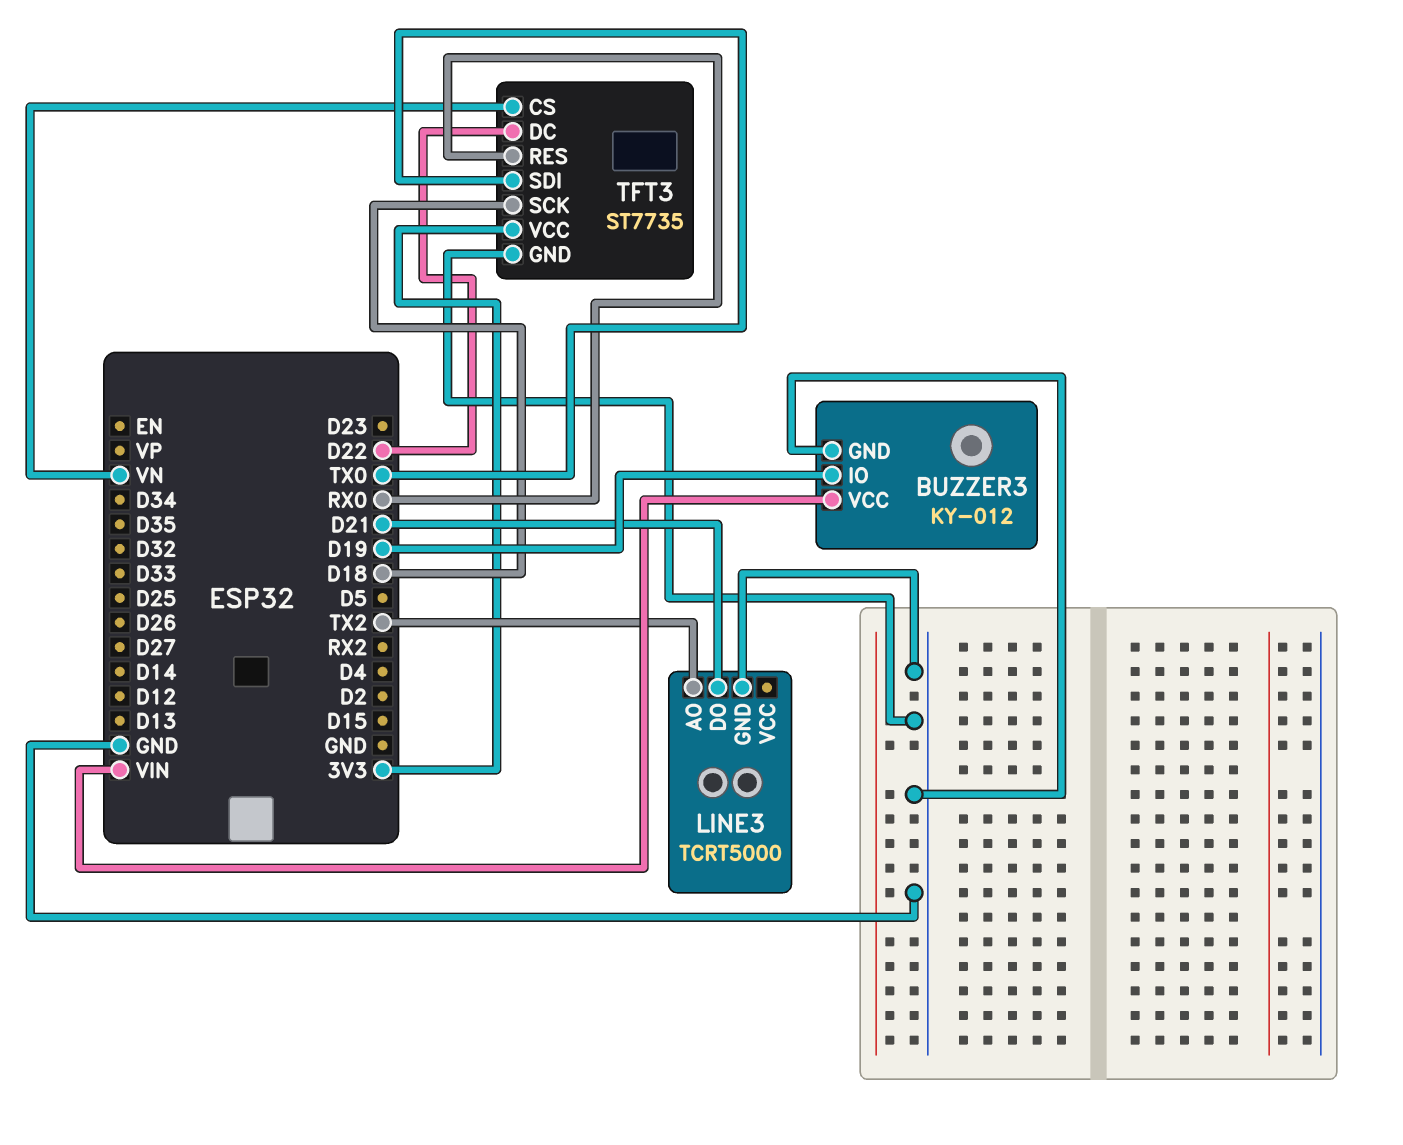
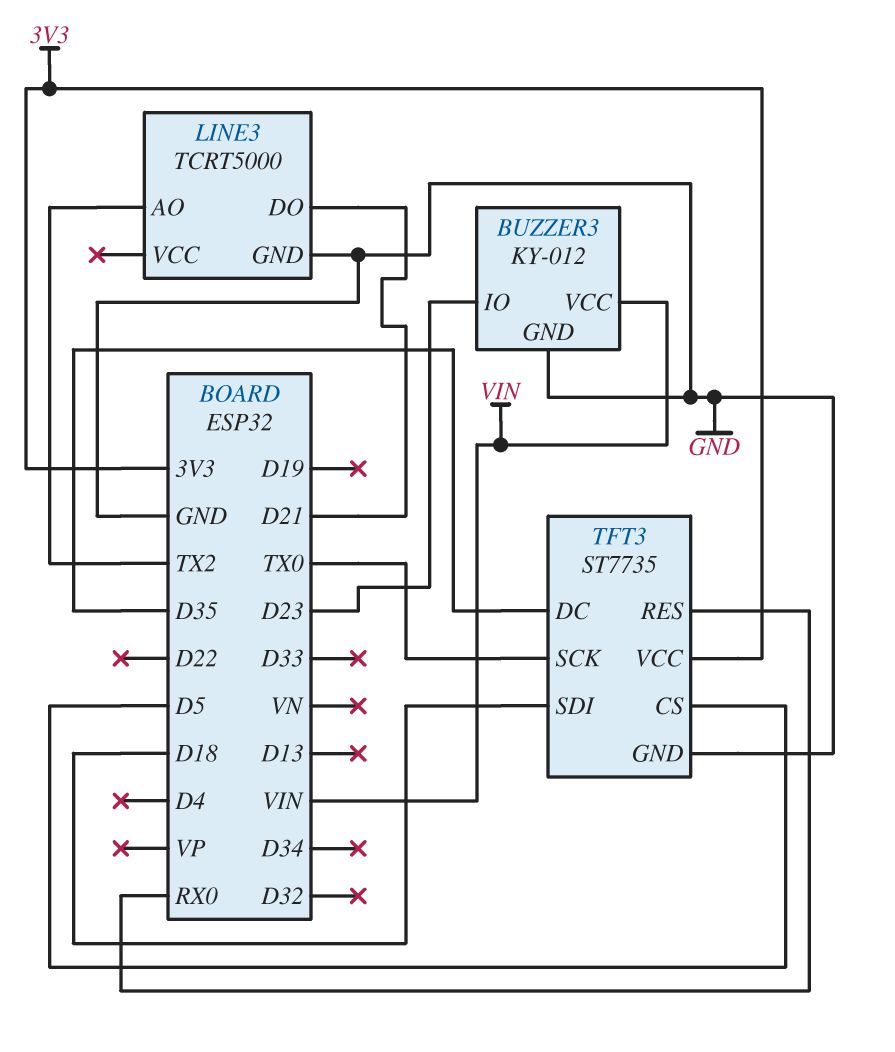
BUZZER3 pin IO: D19 -> D23
TFT3 pin CS: VN -> D5
TFT3 pin DC: D22 -> D35
TFT3 pin SCK: D18 -> TX0
TFT3 pin SDI: TX0 -> D18

